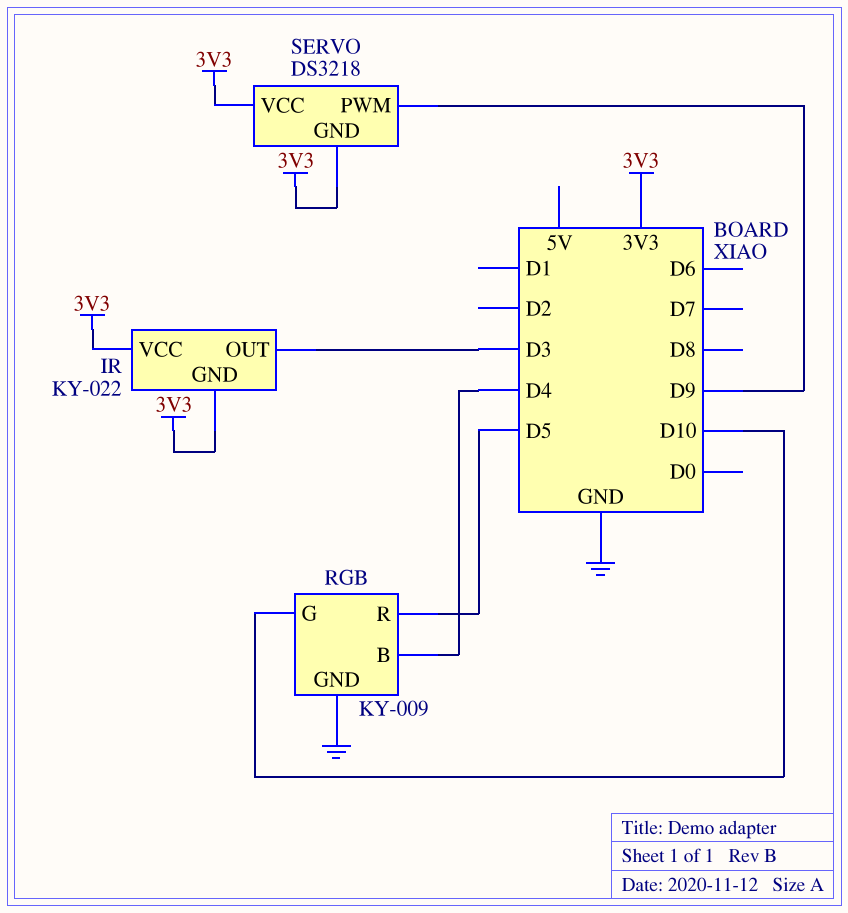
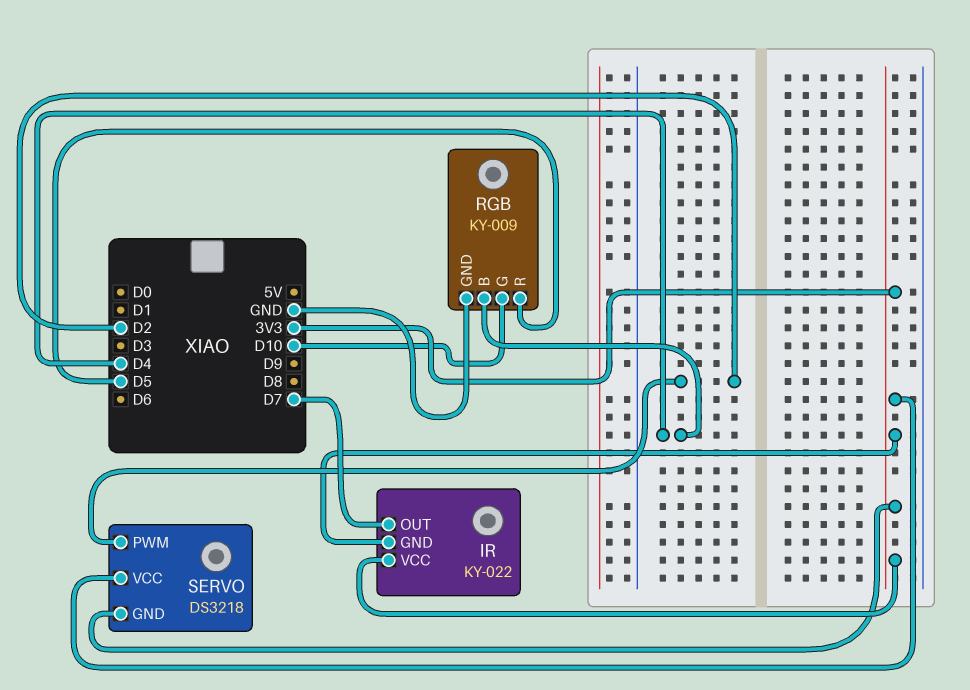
IR pin OUT: D3 -> D7
SERVO pin PWM: D9 -> D2

